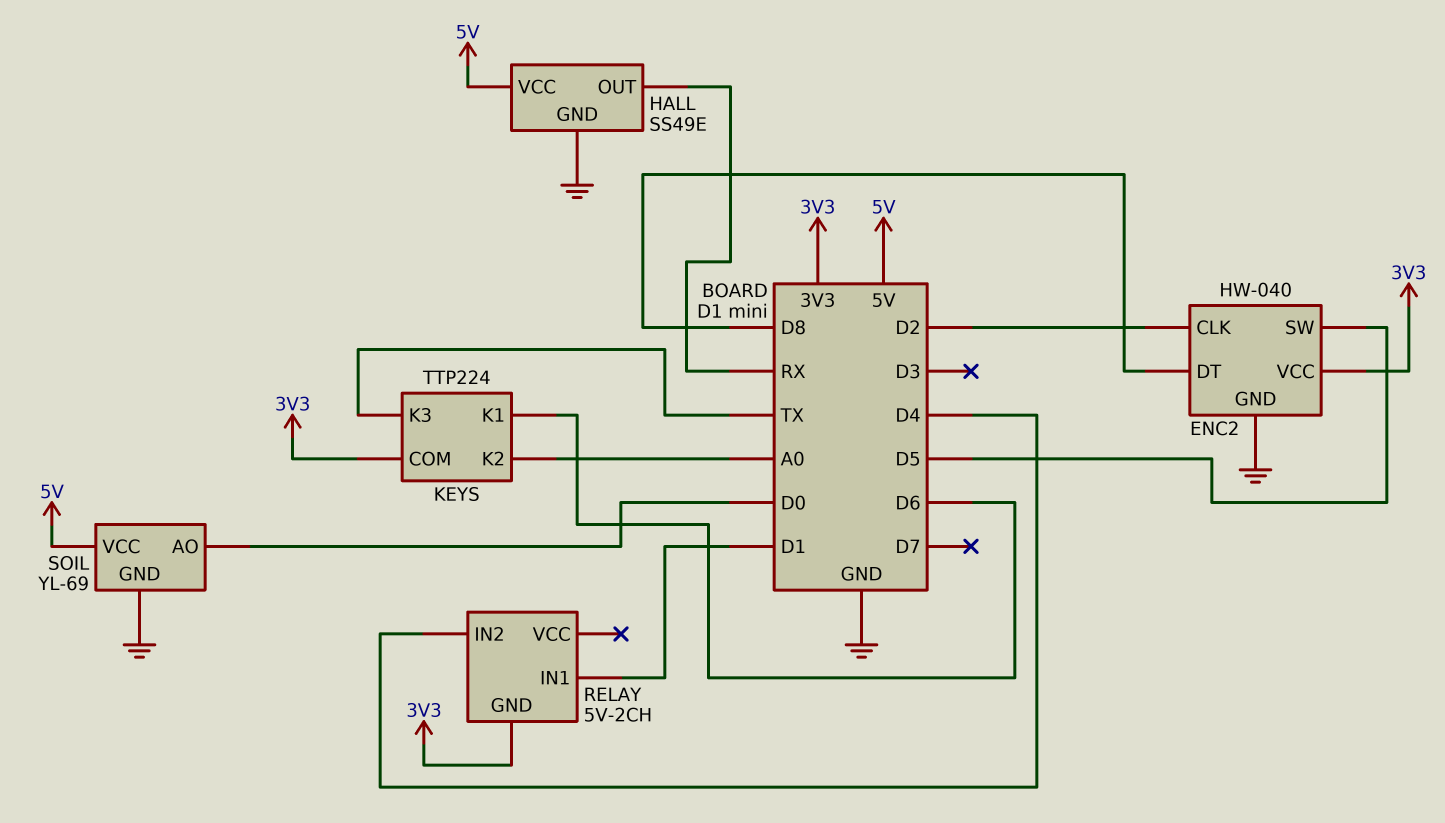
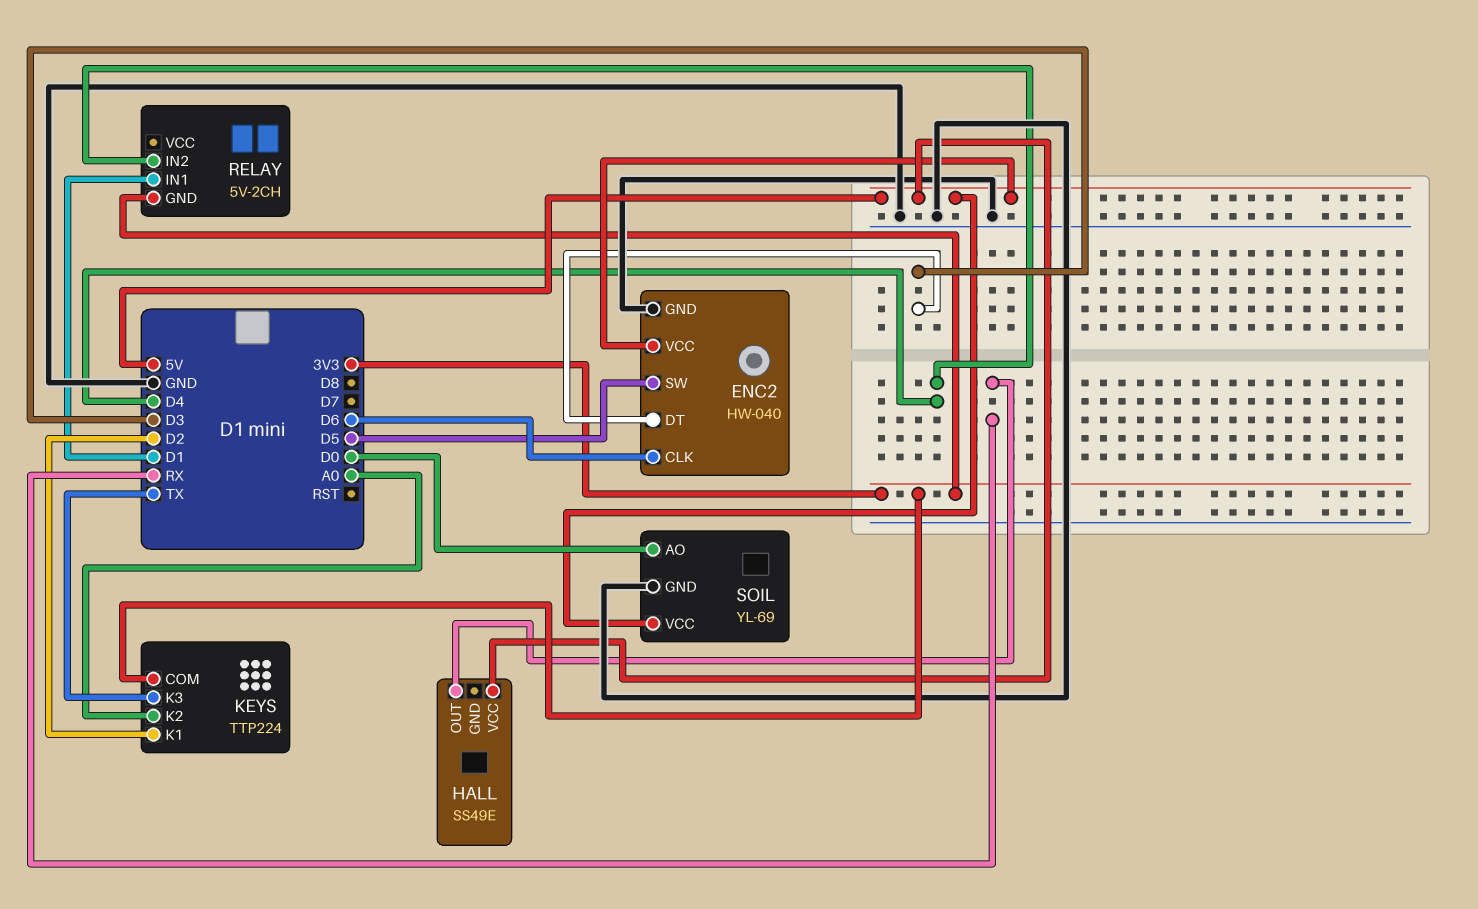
ENC2 pin CLK: D2 -> D6
ENC2 pin DT: D8 -> D3
ENC2 pin VCC: 3V3 -> 5V
HALL pin GND: GND -> none
KEYS pin K1: D6 -> D2

